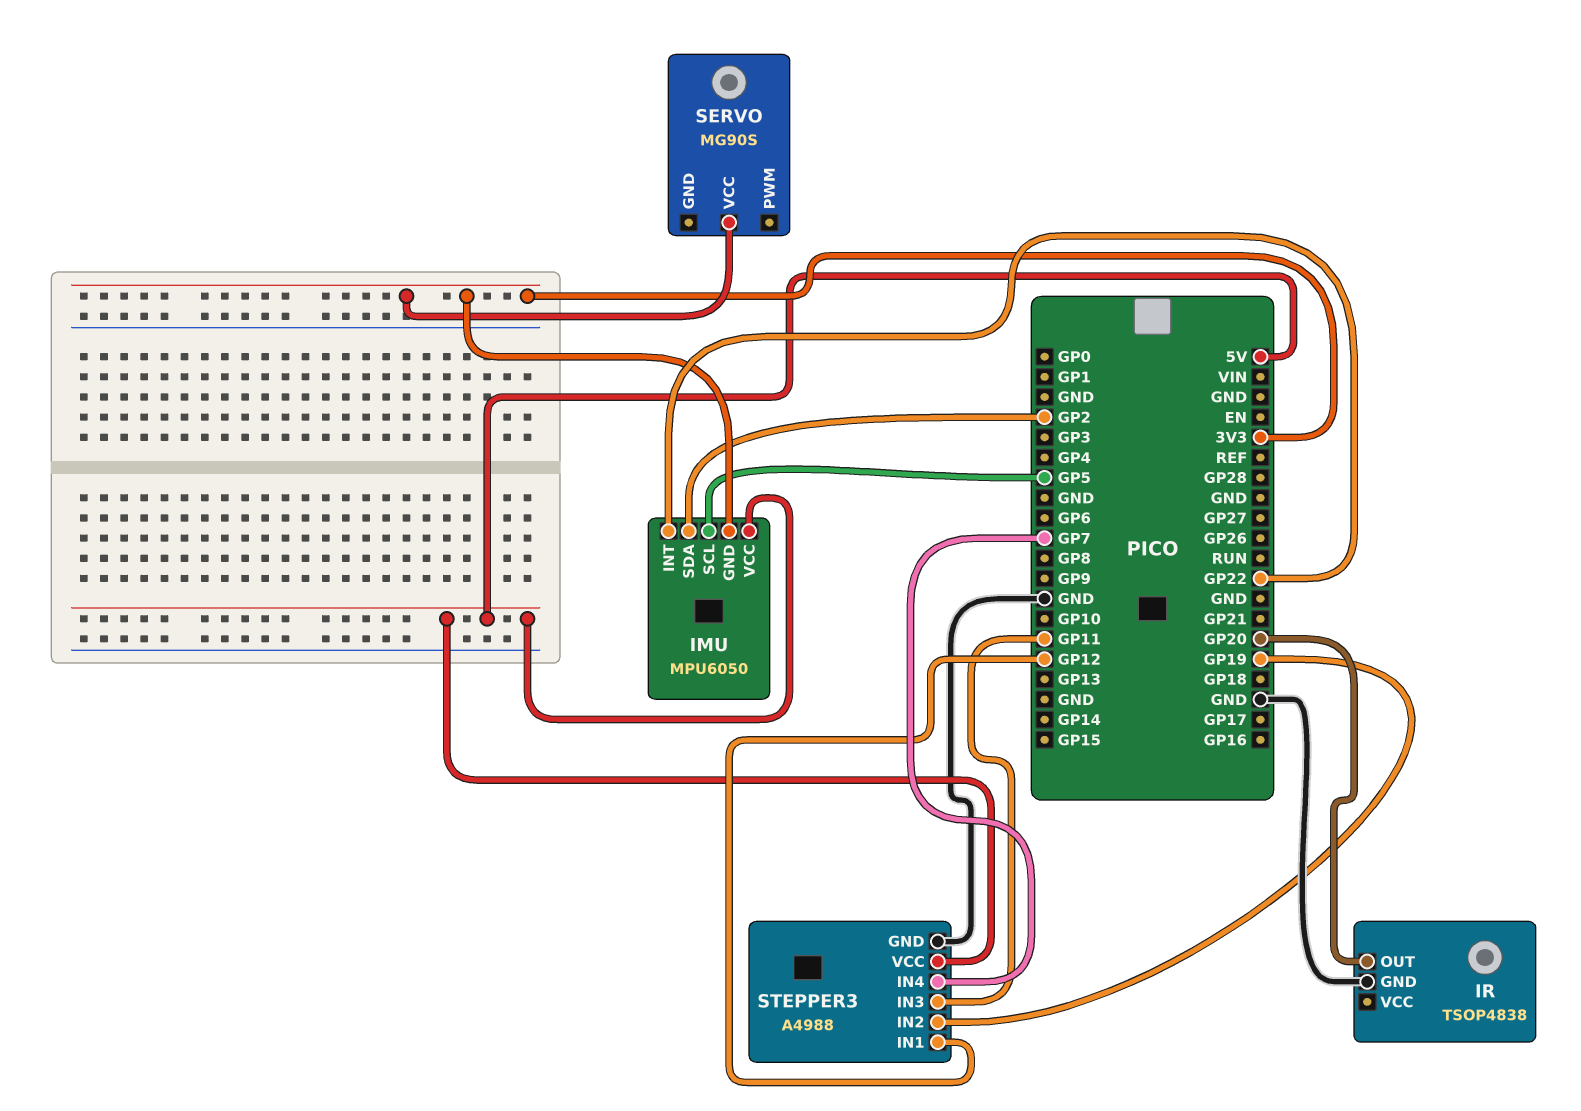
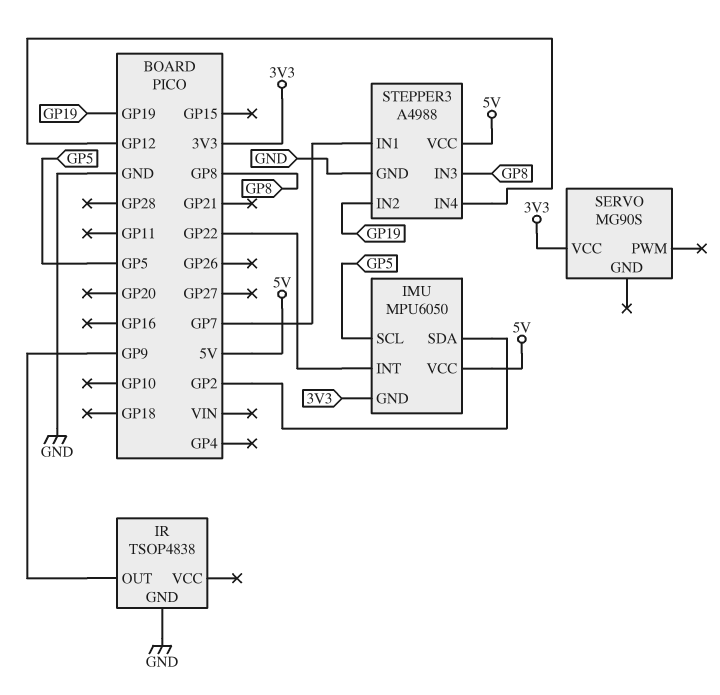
IR pin OUT: GP20 -> GP9
STEPPER3 pin IN1: GP12 -> GP7
STEPPER3 pin IN3: GP11 -> GP8
STEPPER3 pin IN4: GP7 -> GP12

